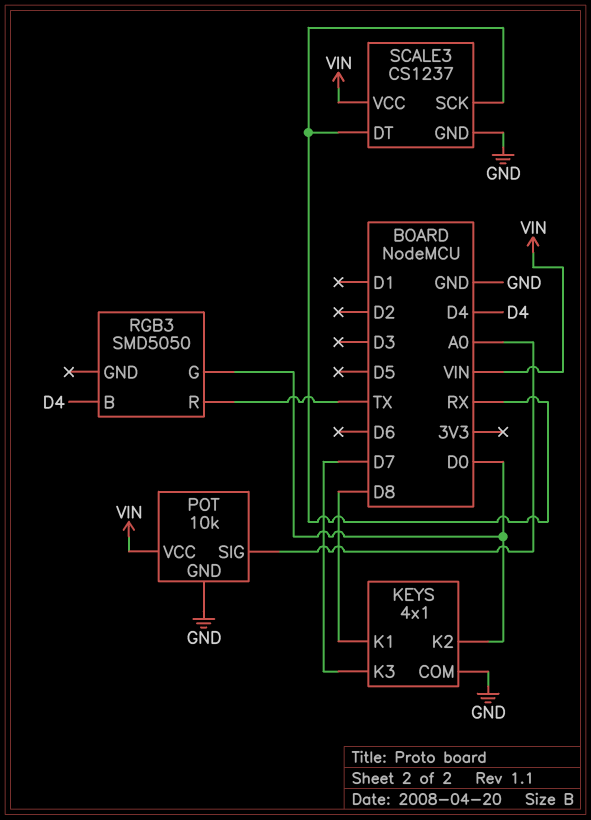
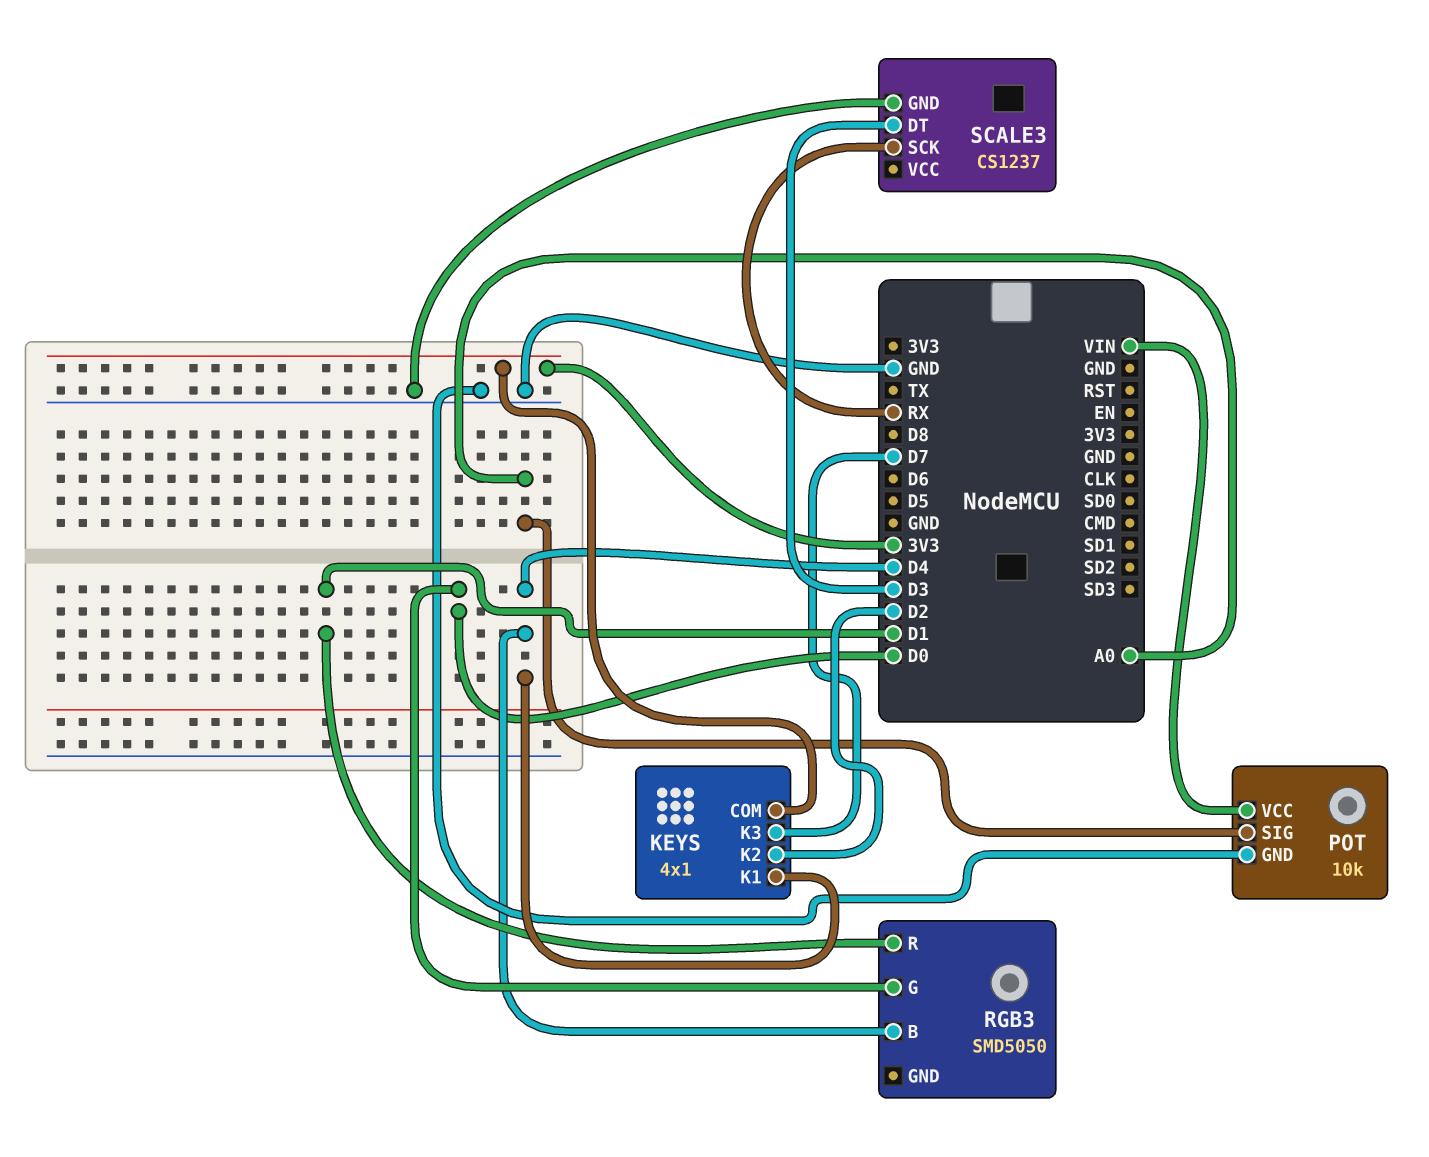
KEYS pin COM: GND -> 3V3
KEYS pin K1: D8 -> D4
KEYS pin K2: D0 -> D2
RGB3 pin R: TX -> D1
SCALE3 pin DT: RX -> D3
SCALE3 pin VCC: VIN -> none

